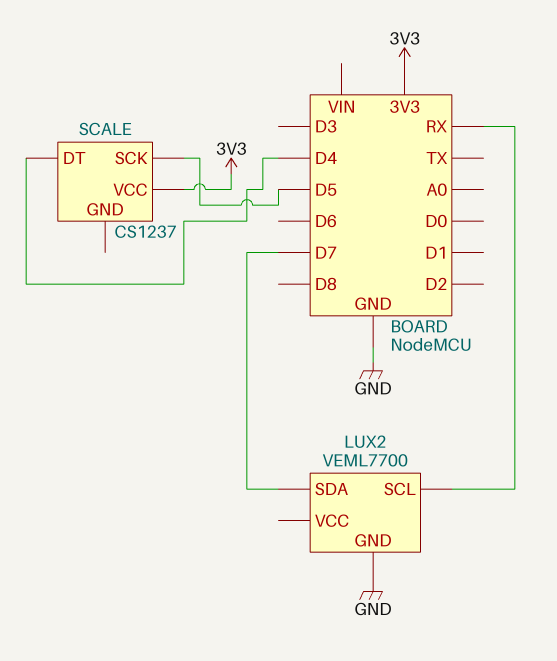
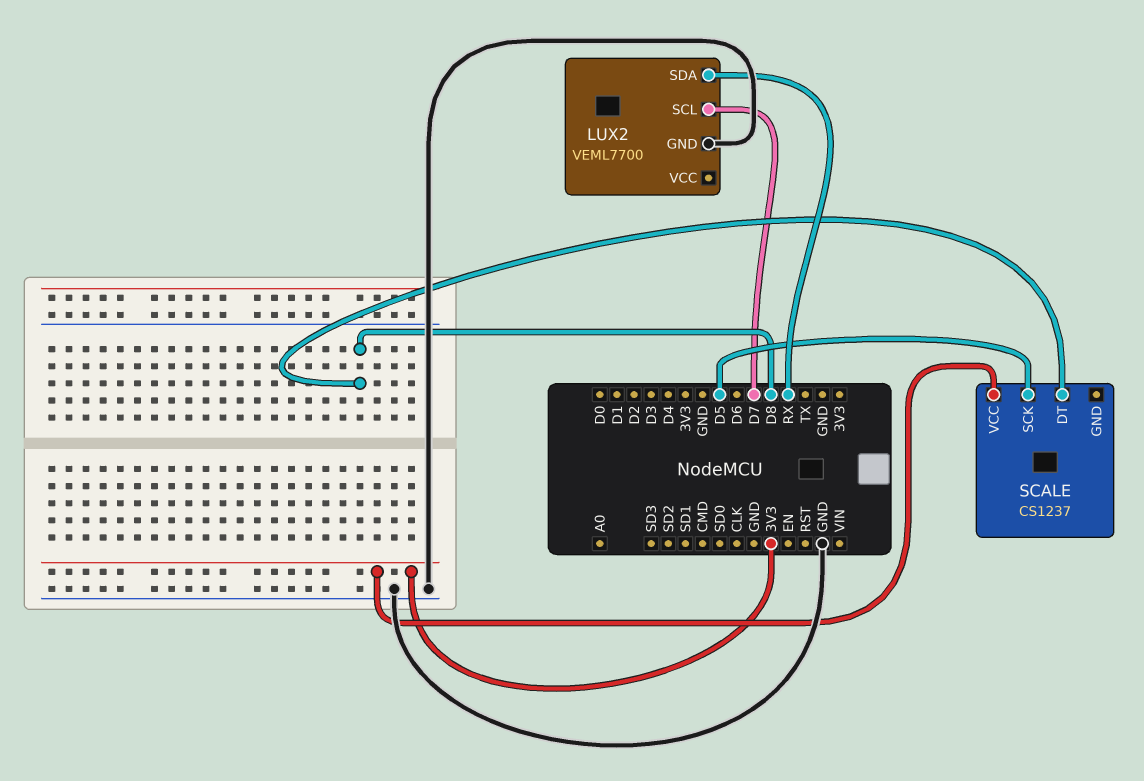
LUX2 pin SCL: RX -> D7
LUX2 pin SDA: D7 -> RX
SCALE pin DT: D4 -> D8

